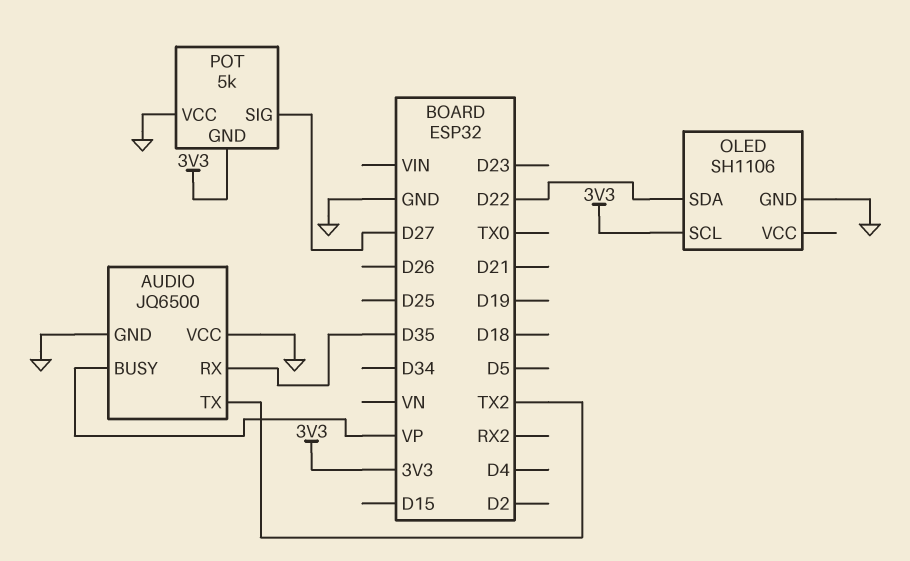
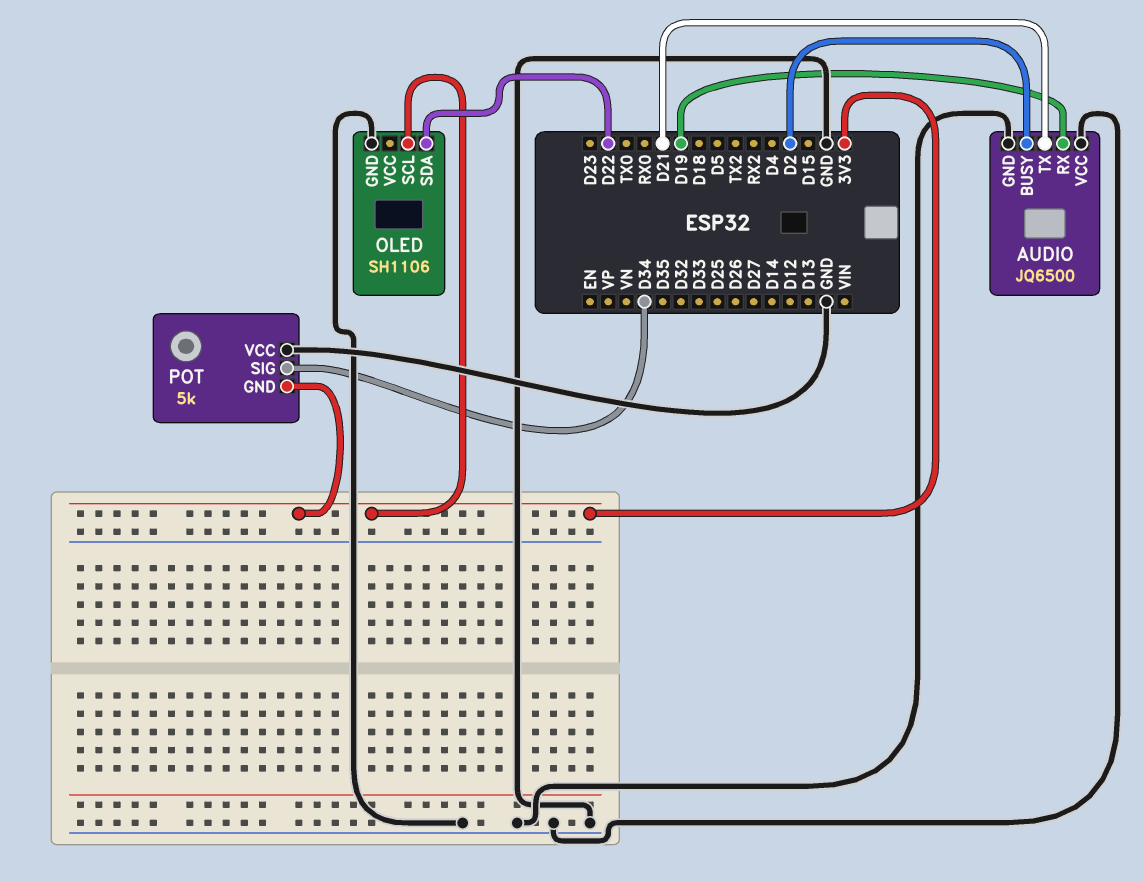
AUDIO pin BUSY: VP -> D2
AUDIO pin RX: D35 -> D19
AUDIO pin TX: TX2 -> D21
POT pin SIG: D27 -> D34

